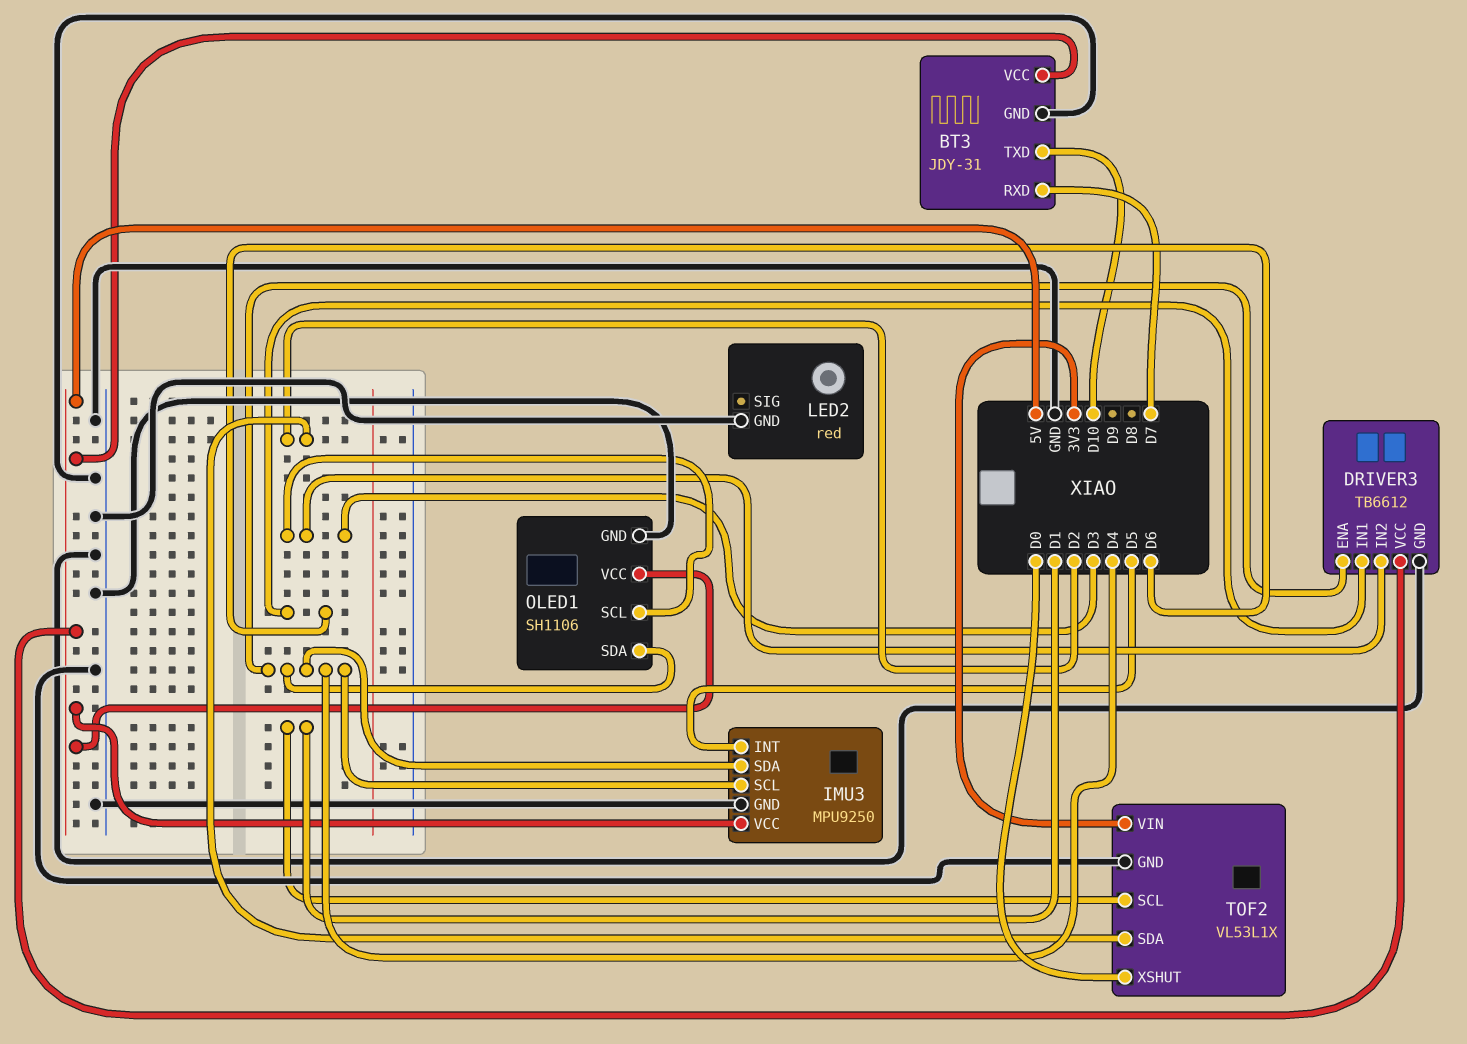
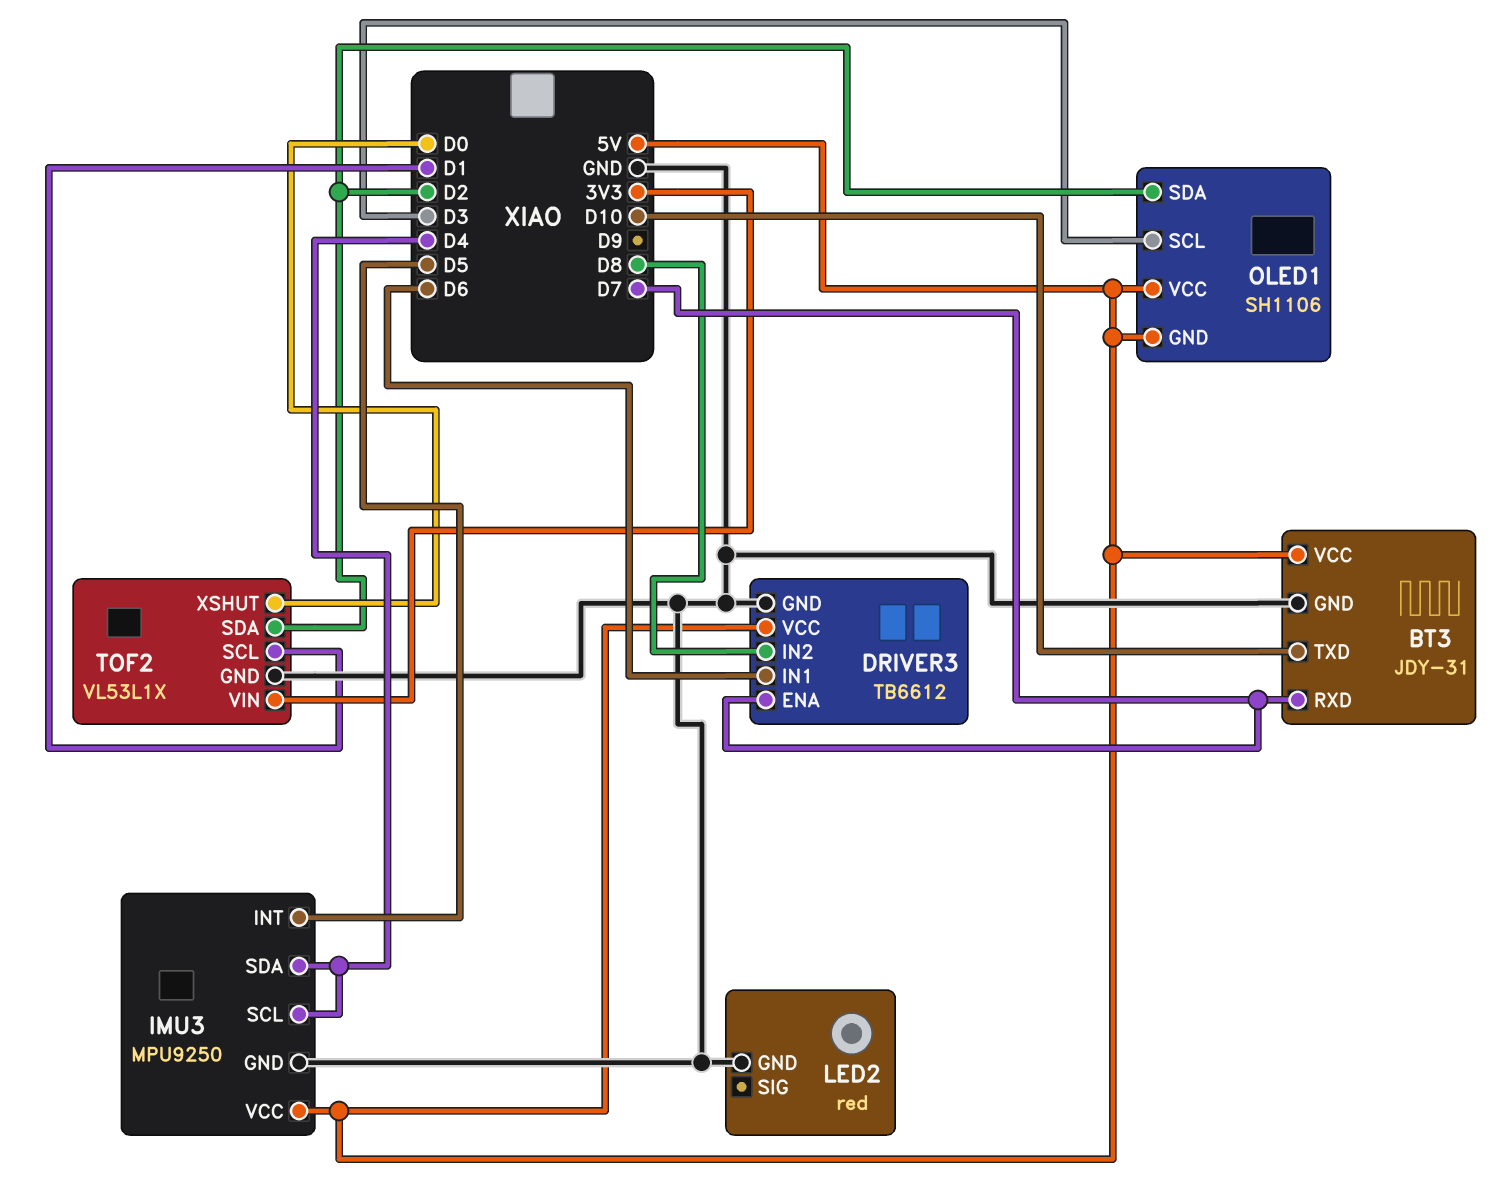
DRIVER3 pin ENA: D4 -> D7
DRIVER3 pin IN2: D3 -> D8
OLED1 pin GND: GND -> 5V
OLED1 pin SDA: D4 -> D2

